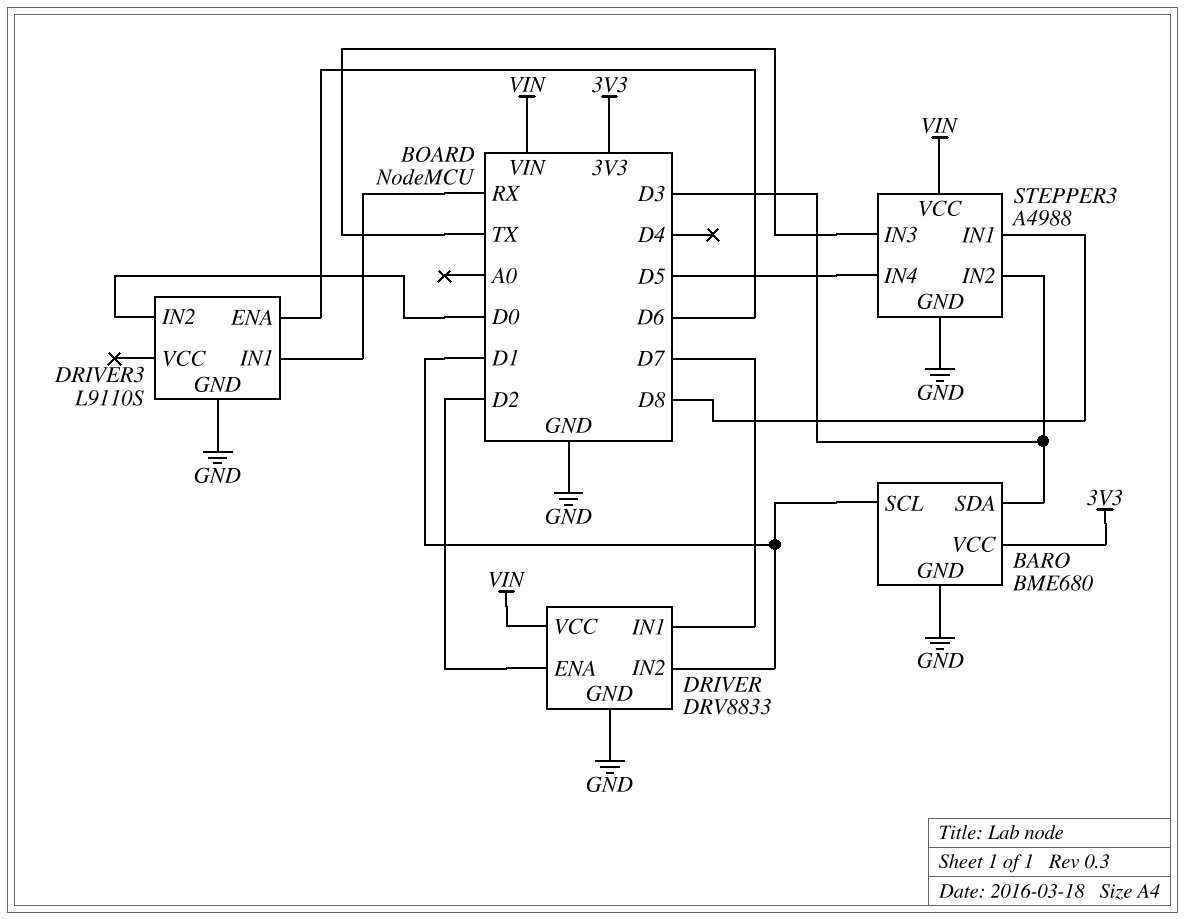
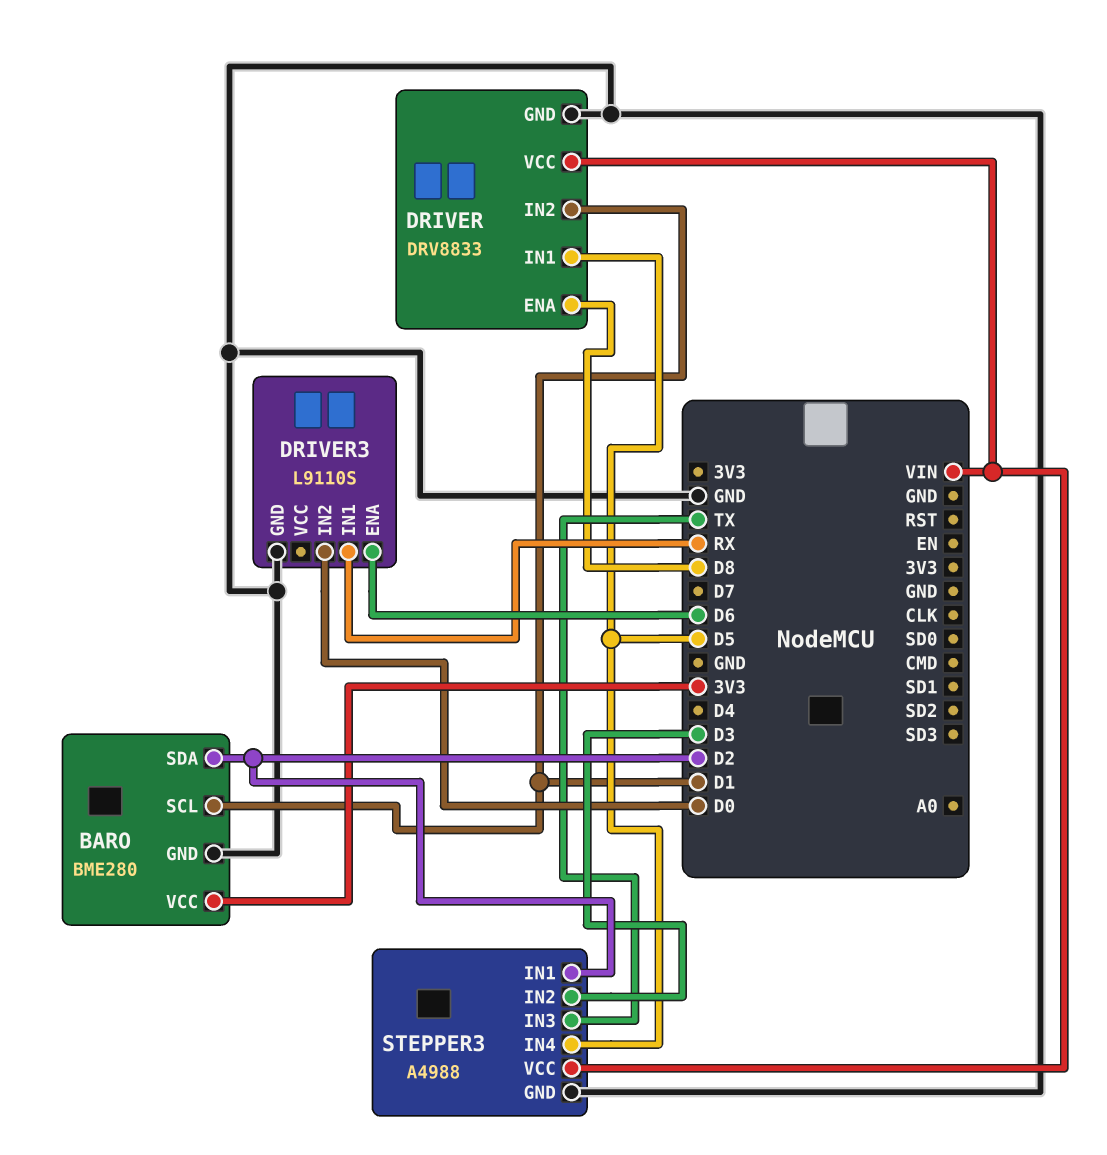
BARO: BME680 -> BME280
BARO pin SDA: D3 -> D2
DRIVER pin ENA: D2 -> D8
DRIVER pin IN1: D7 -> D5
STEPPER3 pin IN1: D8 -> D2

